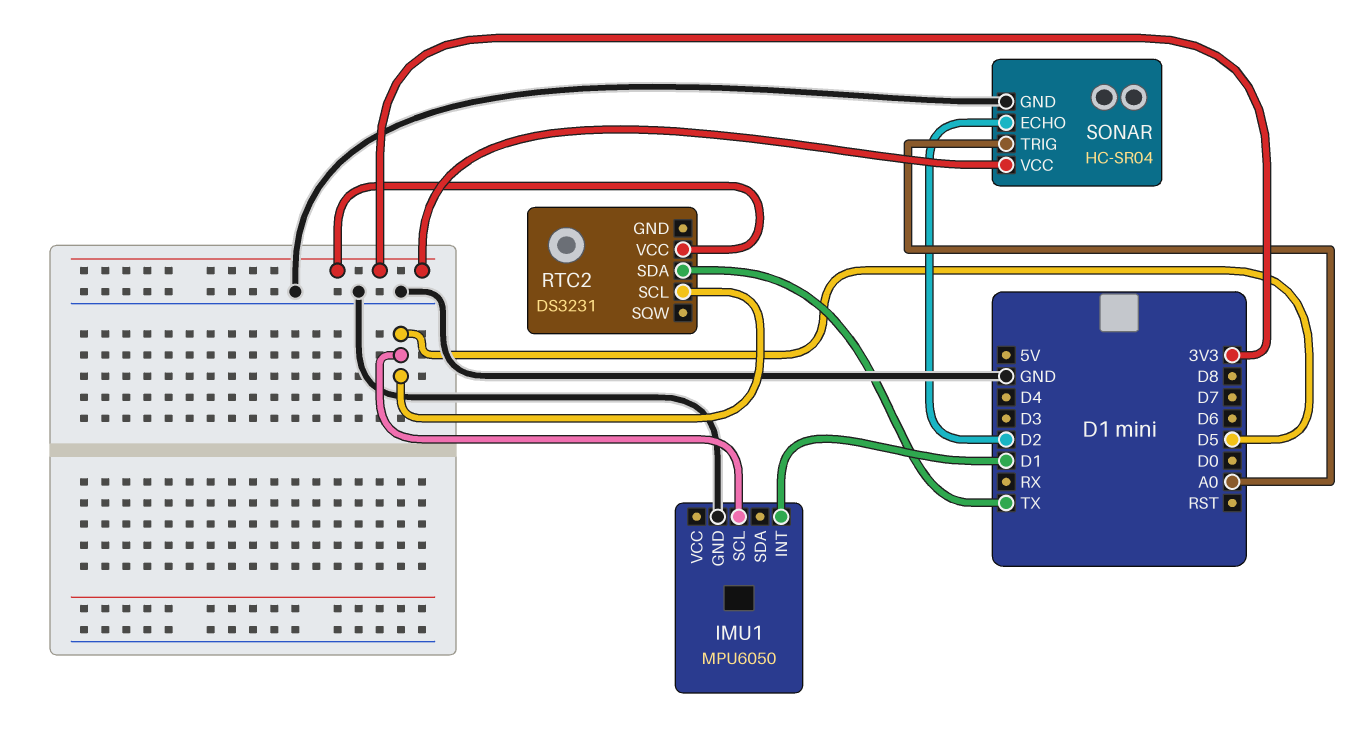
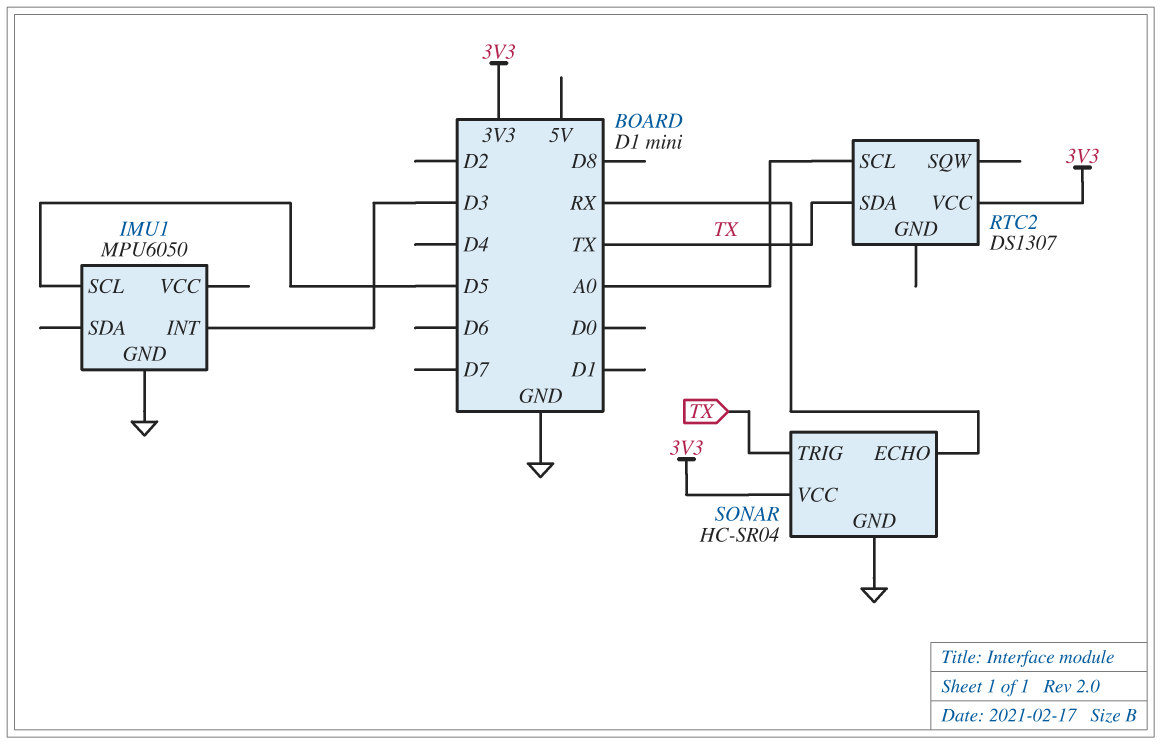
IMU1 pin INT: D1 -> D3
RTC2: DS3231 -> DS1307
RTC2 pin SCL: D5 -> A0
SONAR pin ECHO: D2 -> RX
SONAR pin TRIG: A0 -> TX

